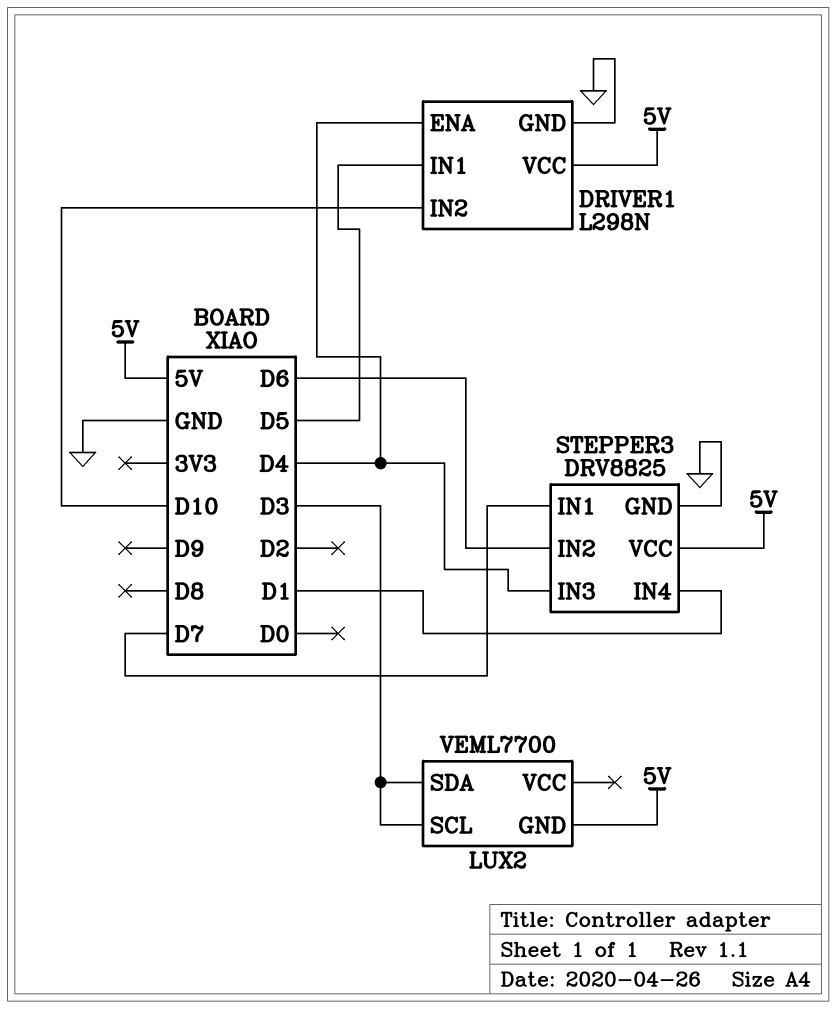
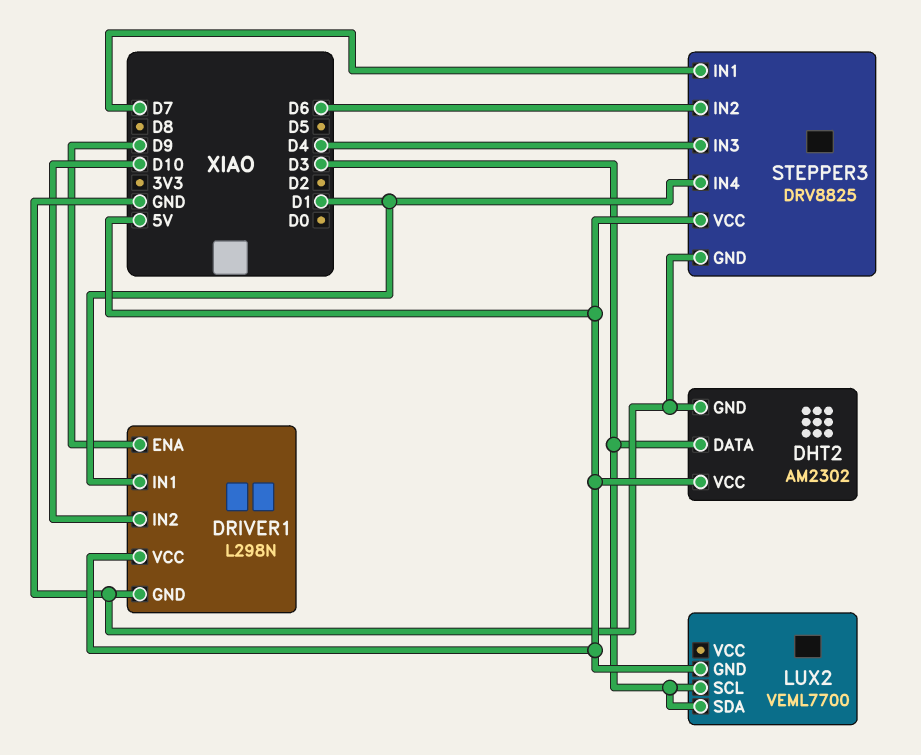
DHT2: none -> AM2302
DHT2 pin DATA: none -> D3
DHT2 pin GND: none -> GND
DHT2 pin VCC: none -> 5V
DRIVER1 pin ENA: D4 -> D9
DRIVER1 pin IN1: D5 -> D1

